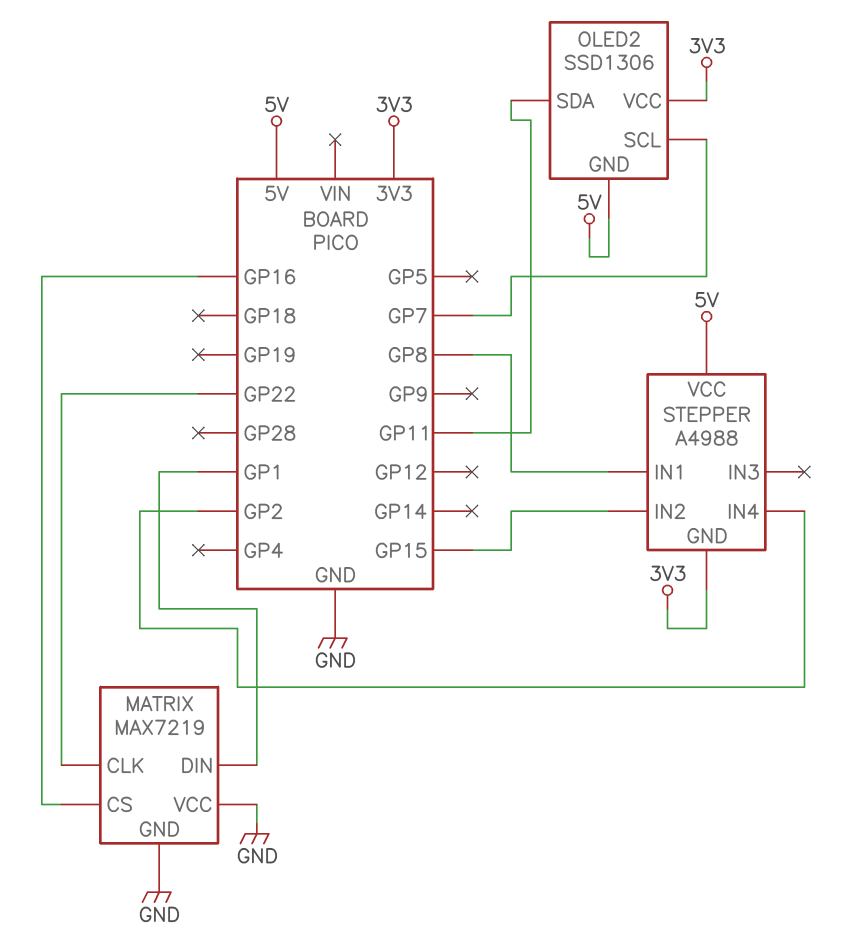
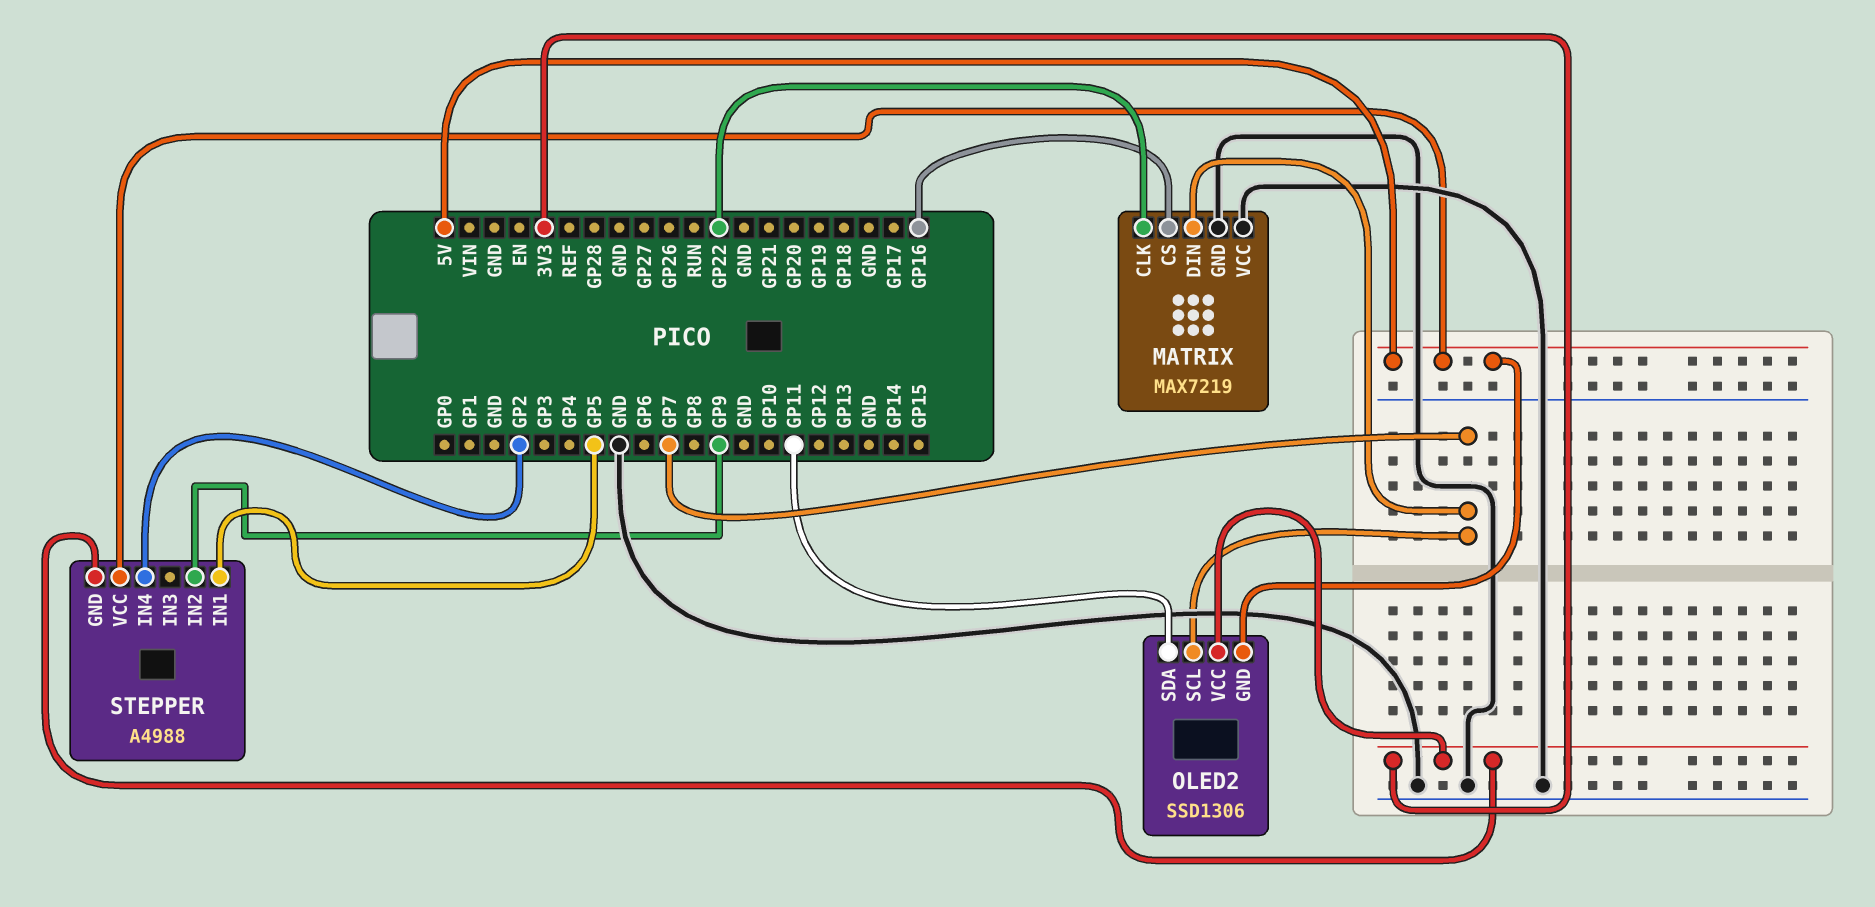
MATRIX pin DIN: GP1 -> GP7
STEPPER pin IN1: GP8 -> GP5
STEPPER pin IN2: GP15 -> GP9

